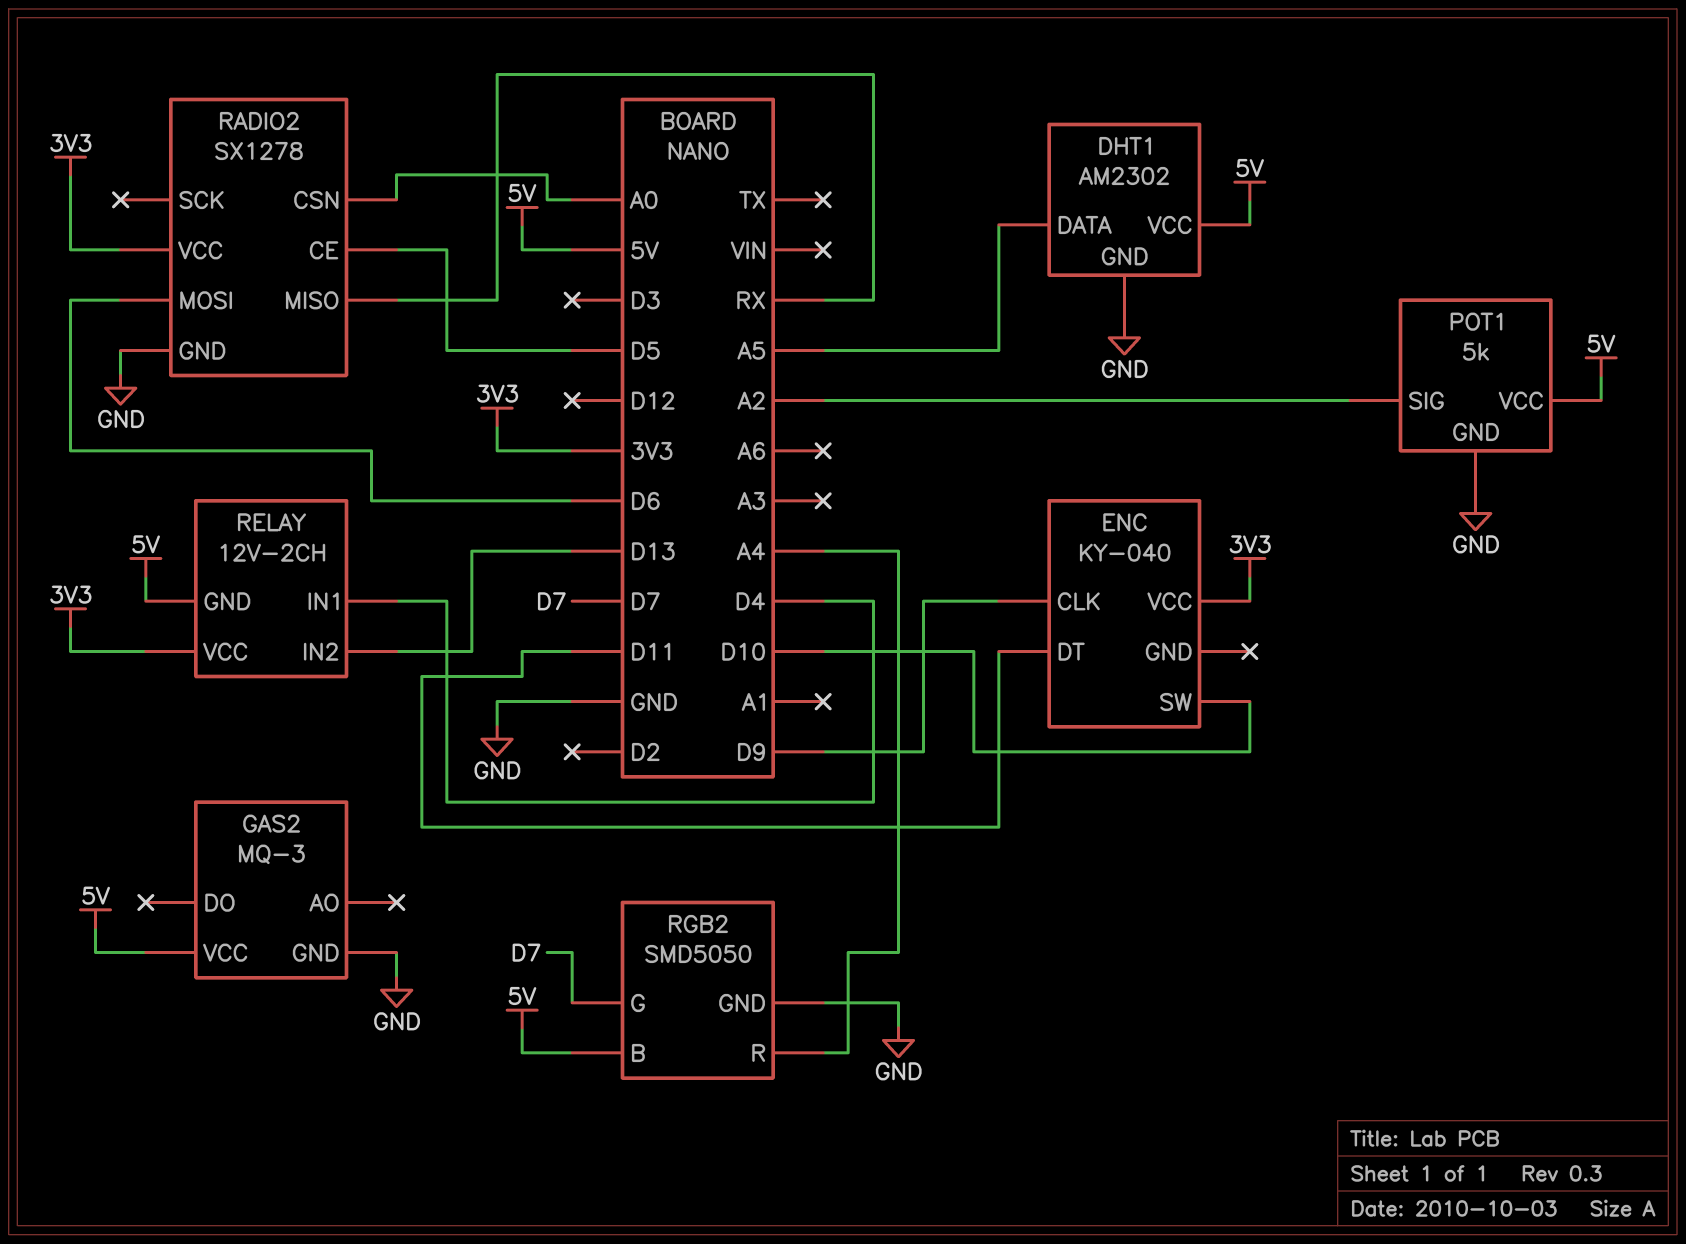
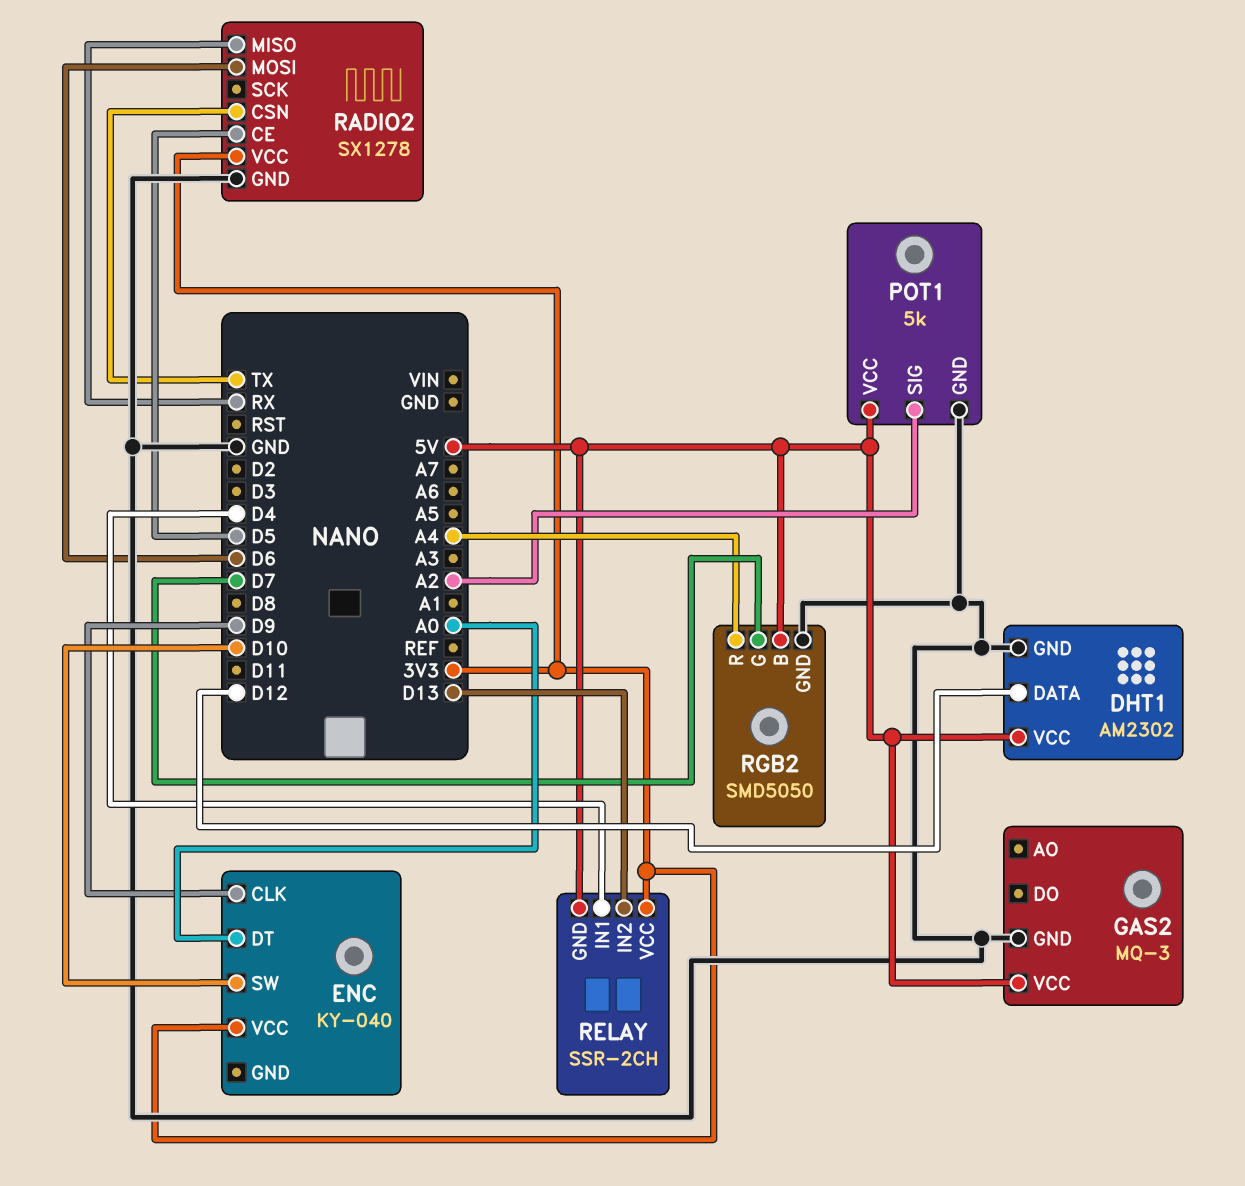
DHT1 pin DATA: A5 -> D12
ENC pin DT: D11 -> A0
RADIO2 pin CSN: A0 -> TX
RELAY: 12V-2CH -> SSR-2CH

